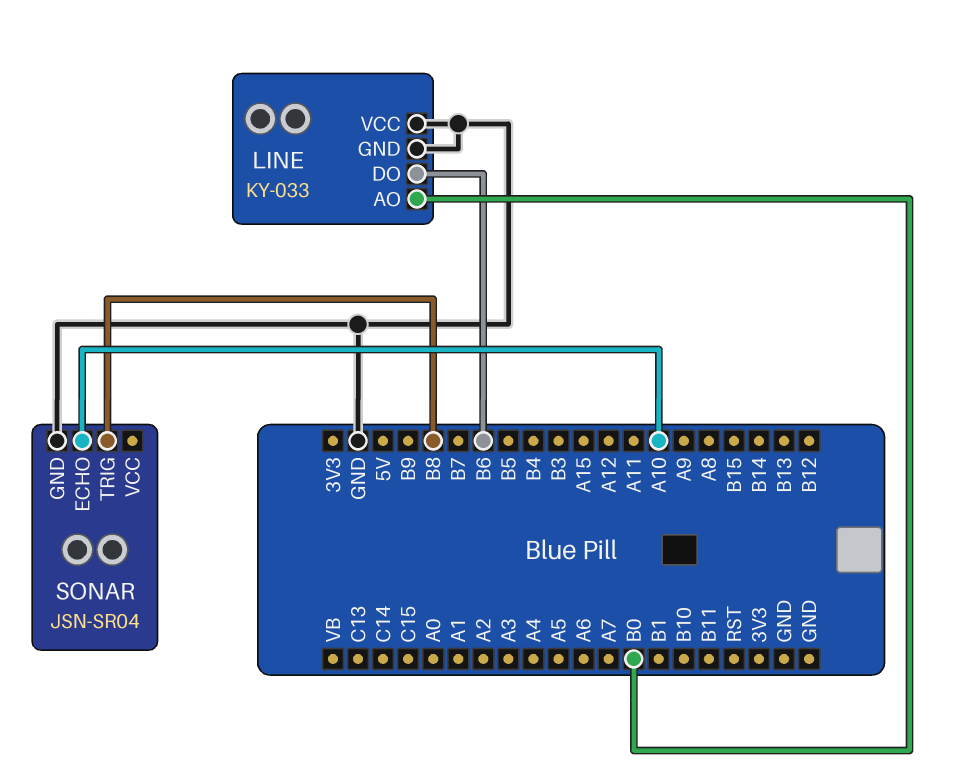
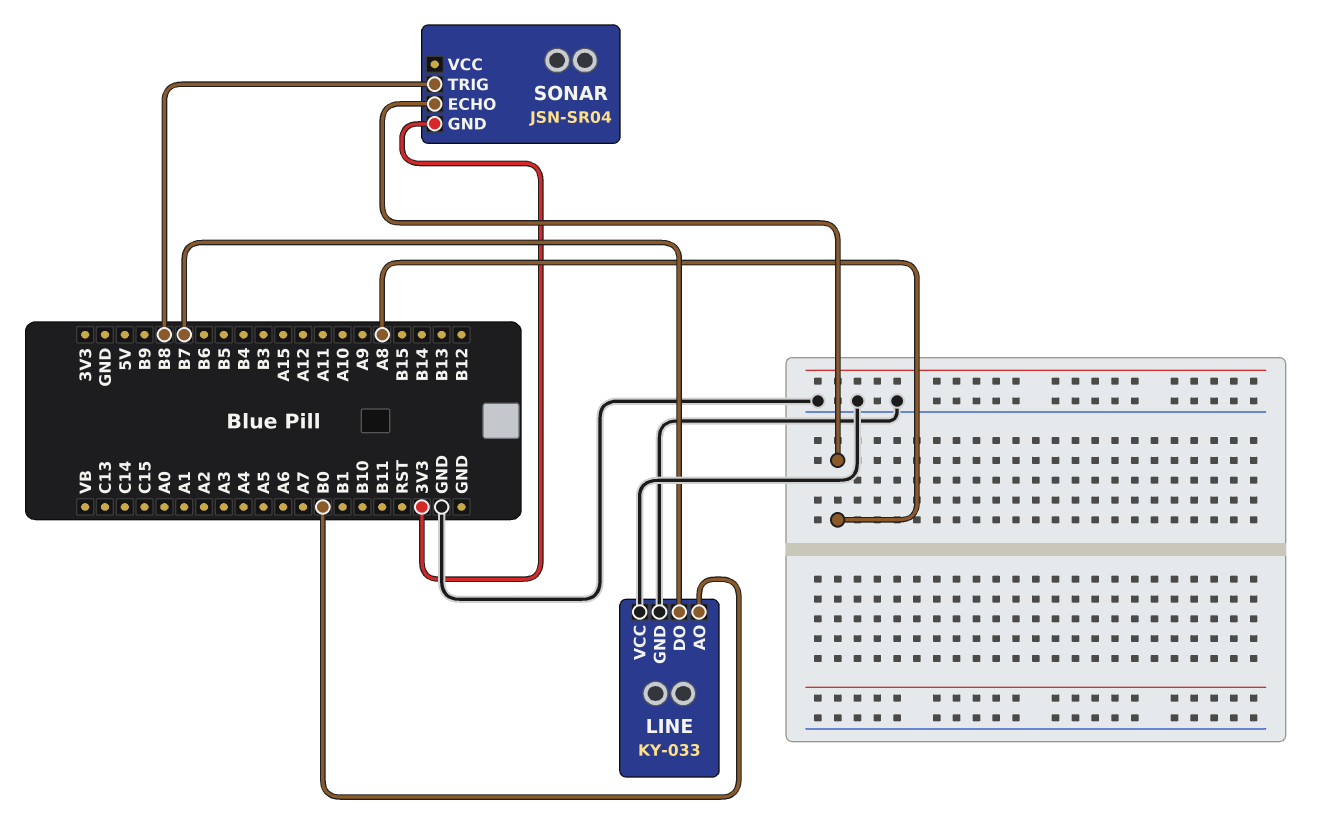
LINE pin DO: B6 -> B7
SONAR pin ECHO: A10 -> A8
SONAR pin GND: GND -> 3V3

